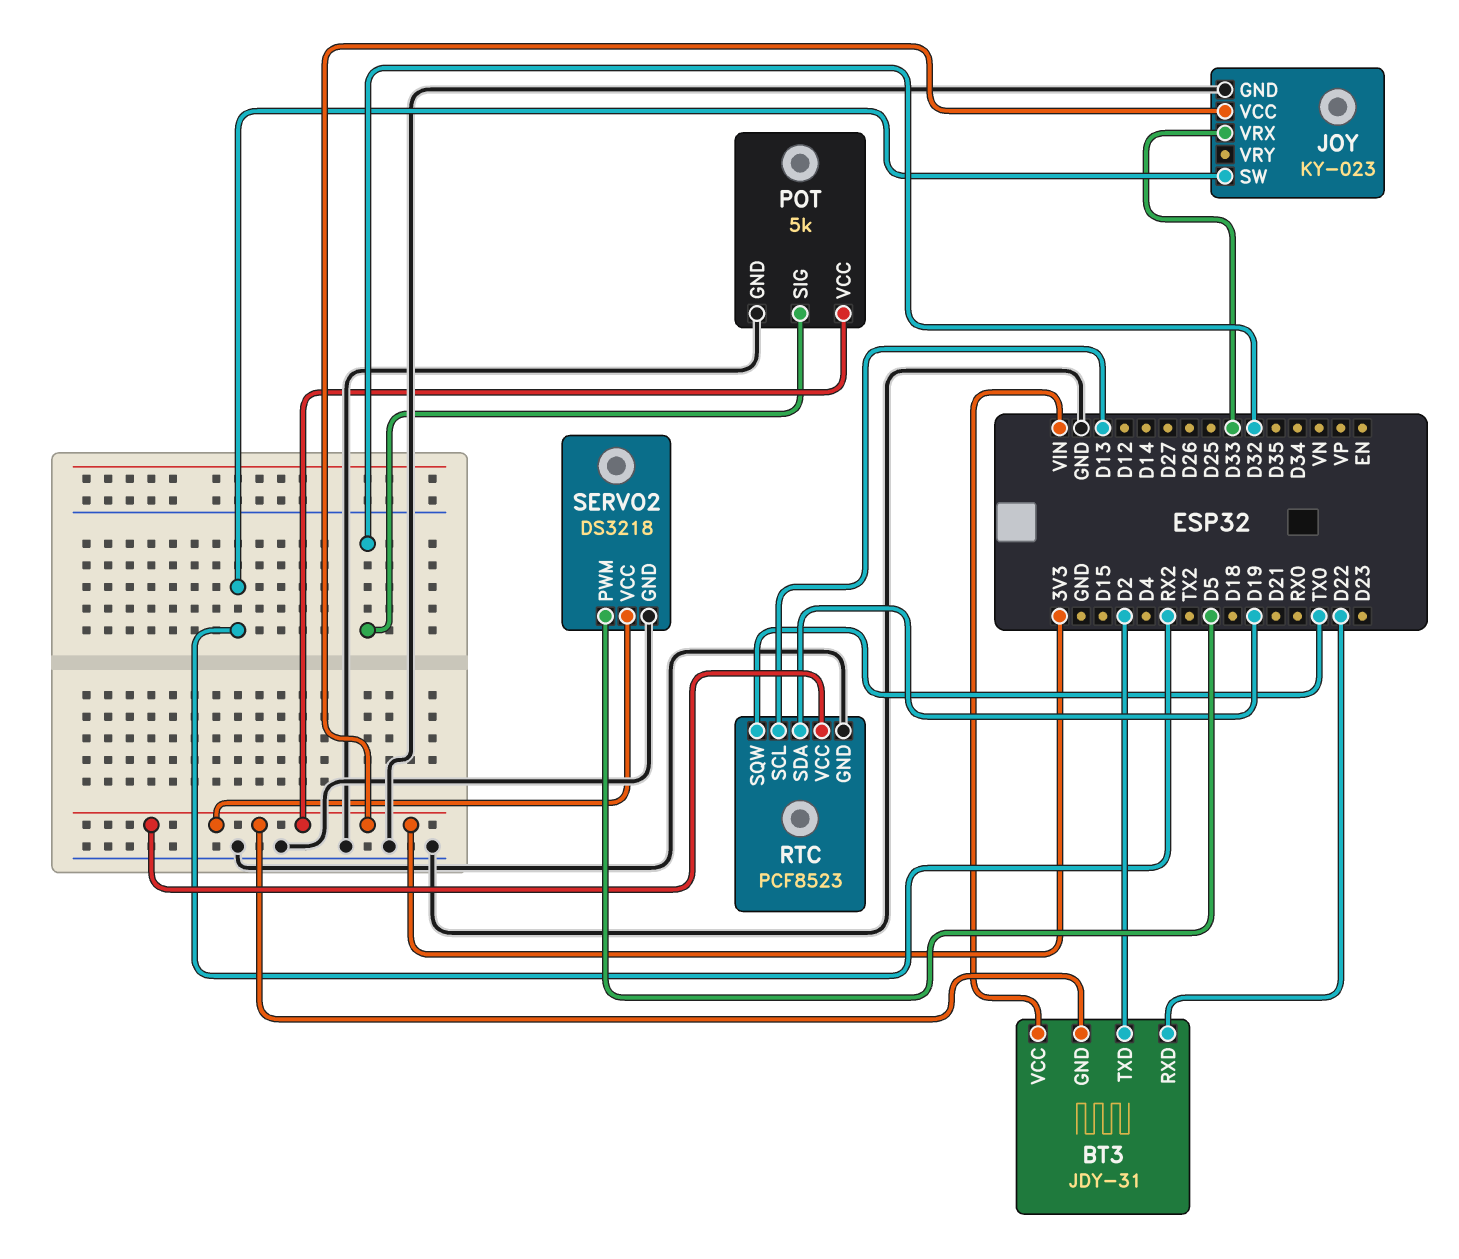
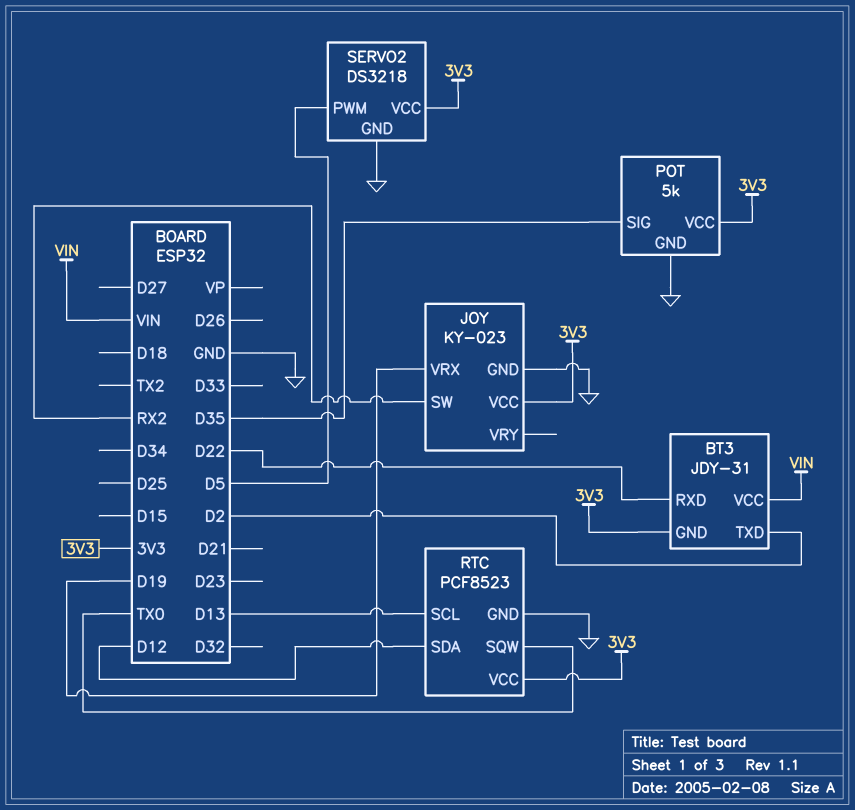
JOY pin VRX: D33 -> D19
POT pin SIG: D32 -> D35
RTC pin SDA: D19 -> D12

